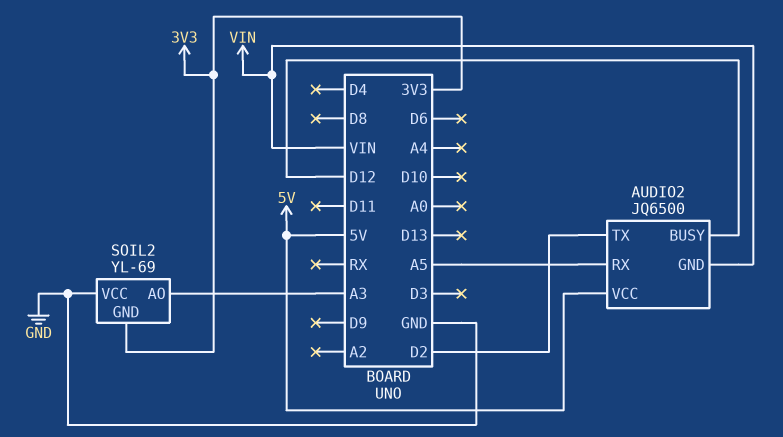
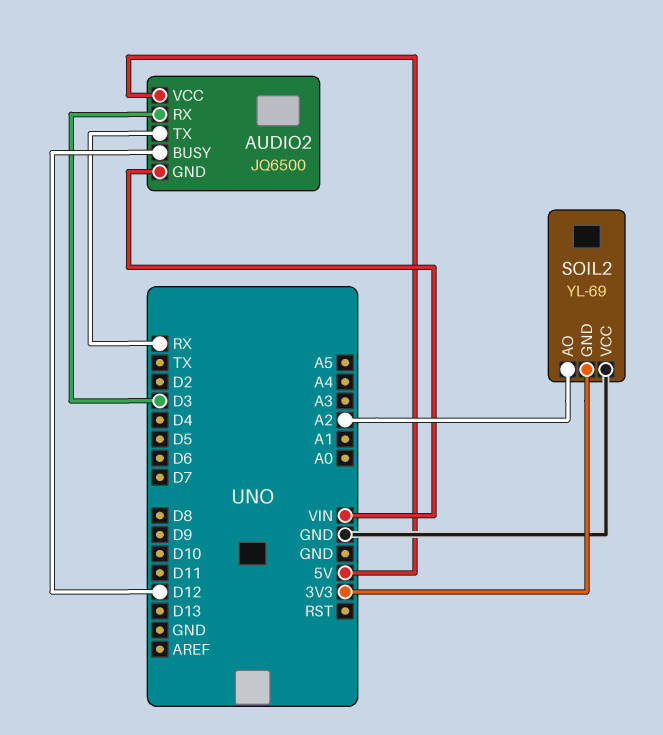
AUDIO2 pin RX: A5 -> D3
AUDIO2 pin TX: D2 -> RX
SOIL2 pin AO: A3 -> A2

